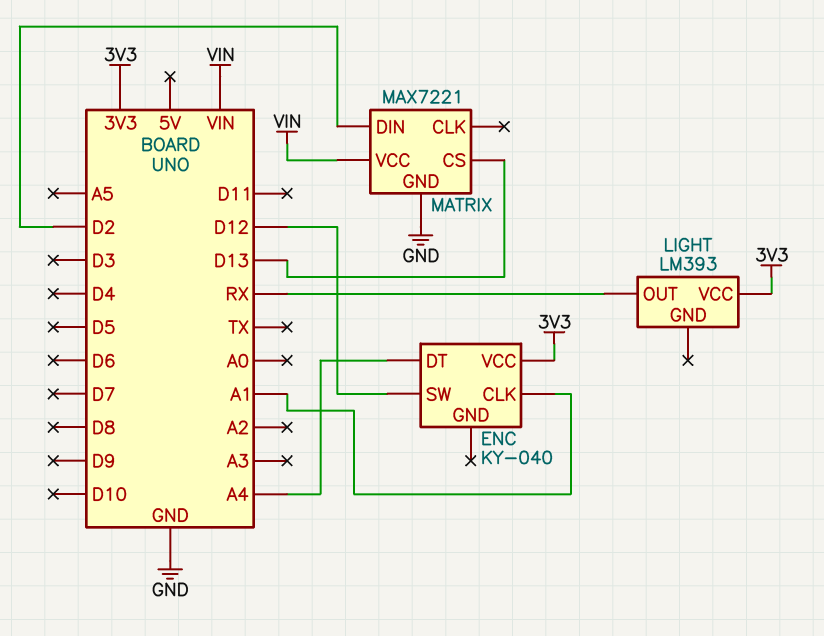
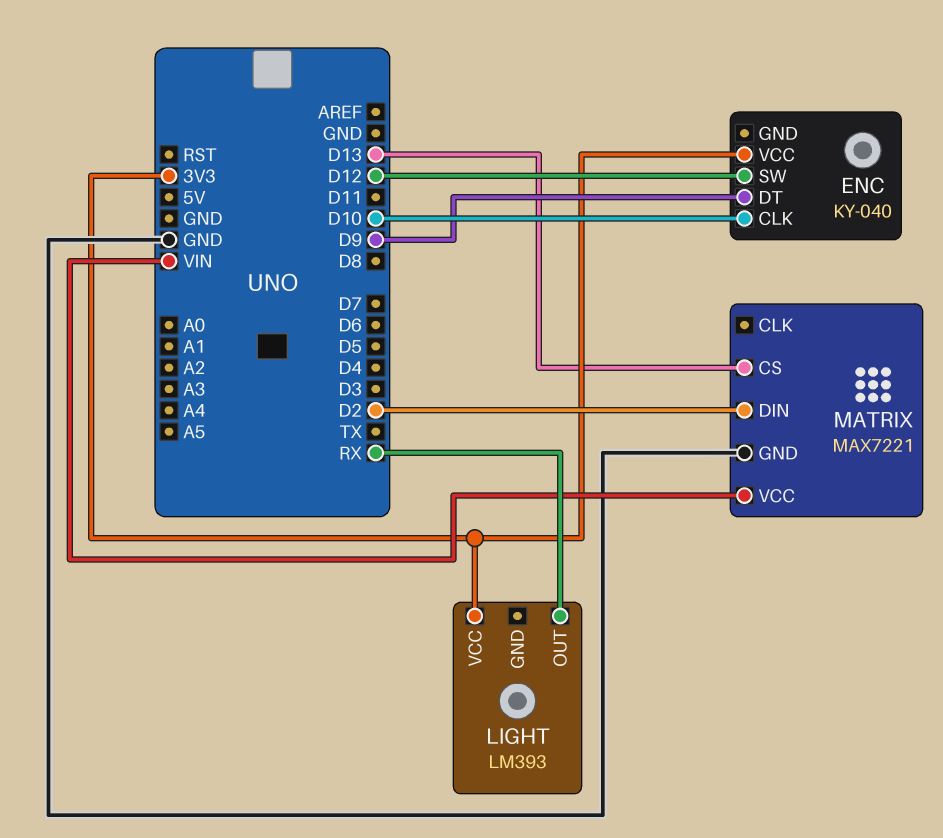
ENC pin CLK: A1 -> D10
ENC pin DT: A4 -> D9

